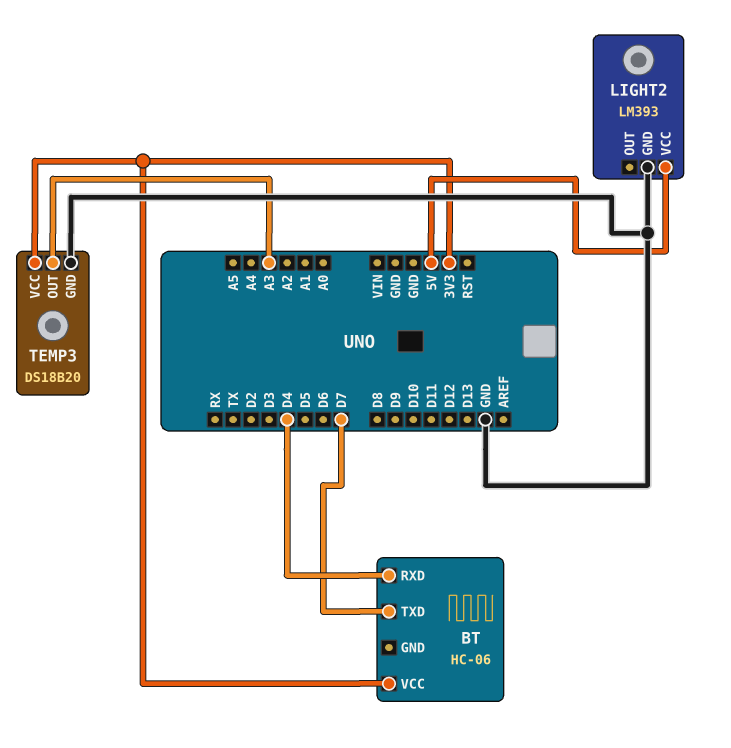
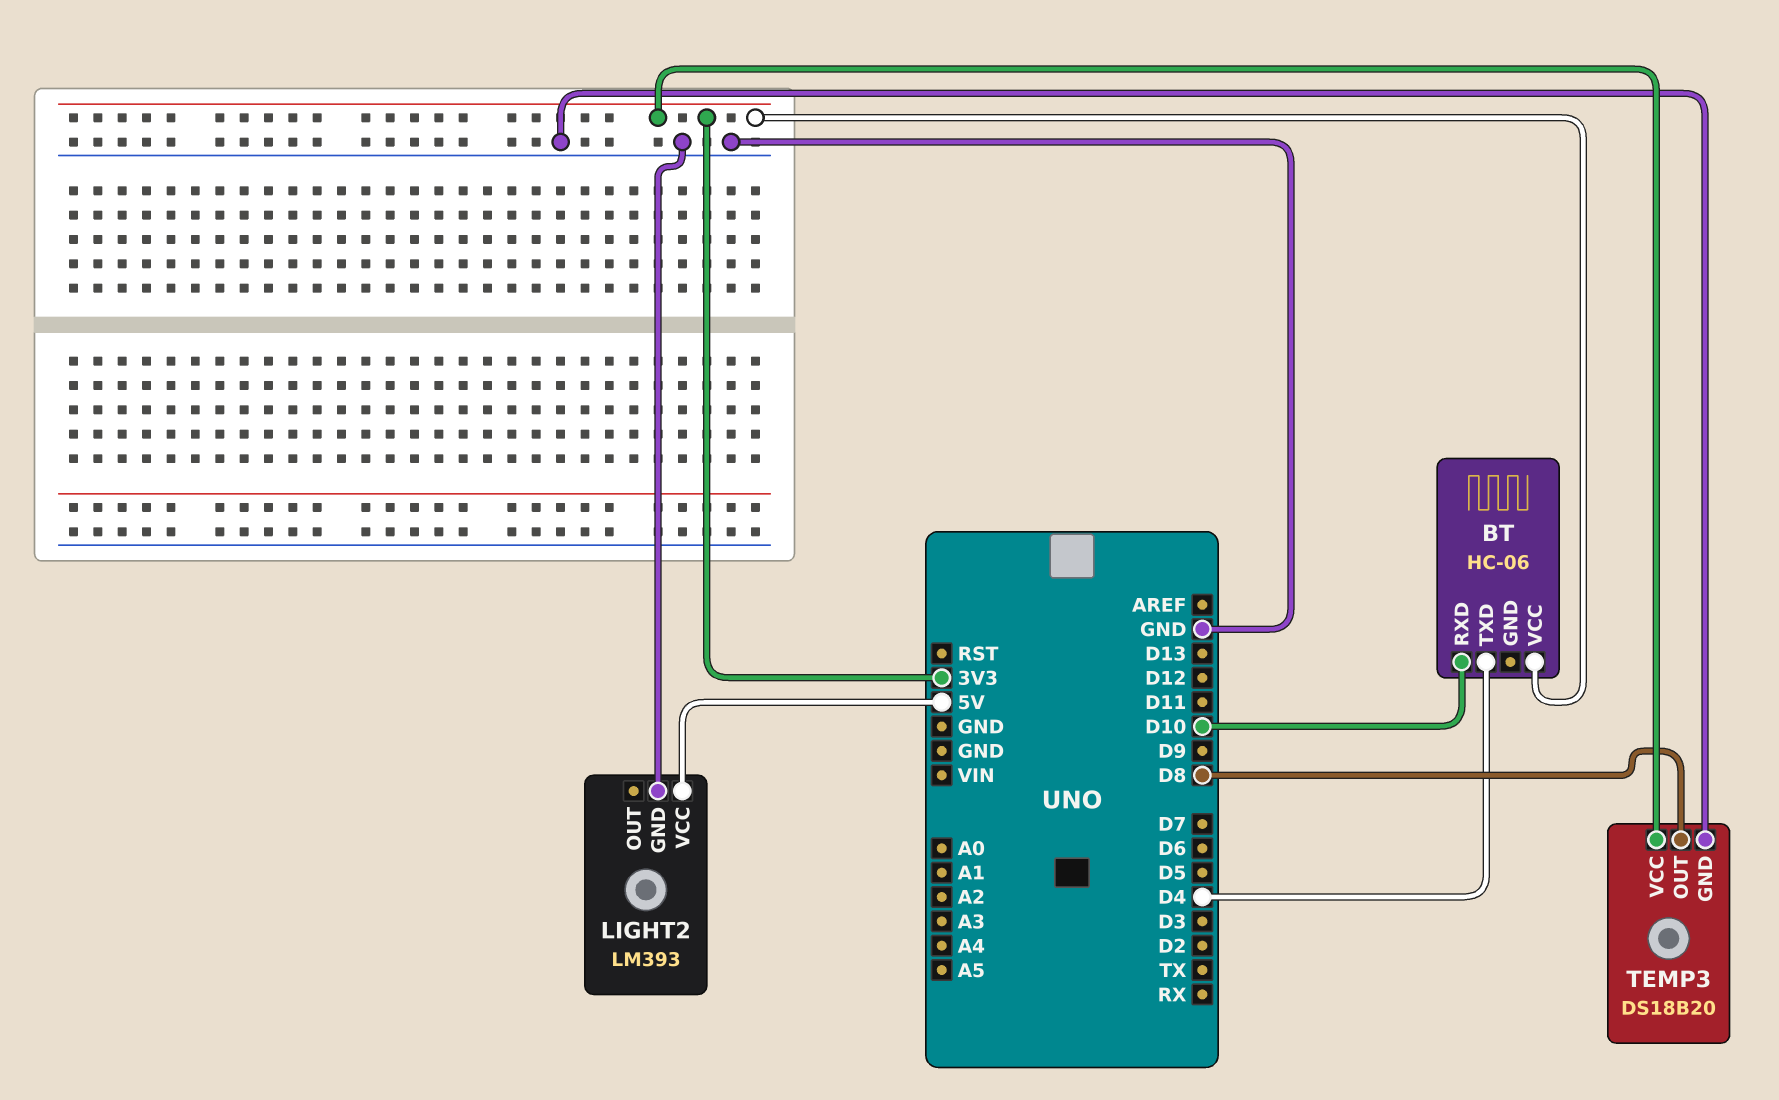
BT pin RXD: D4 -> D10
BT pin TXD: D7 -> D4
TEMP3 pin OUT: A3 -> D8

